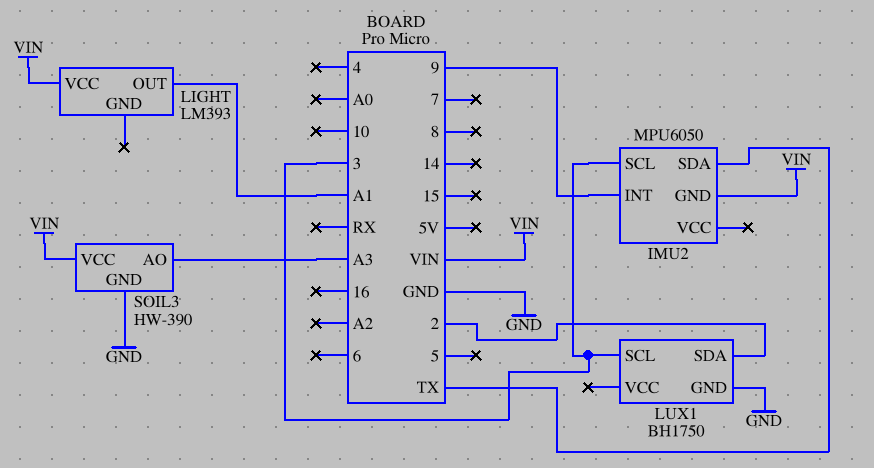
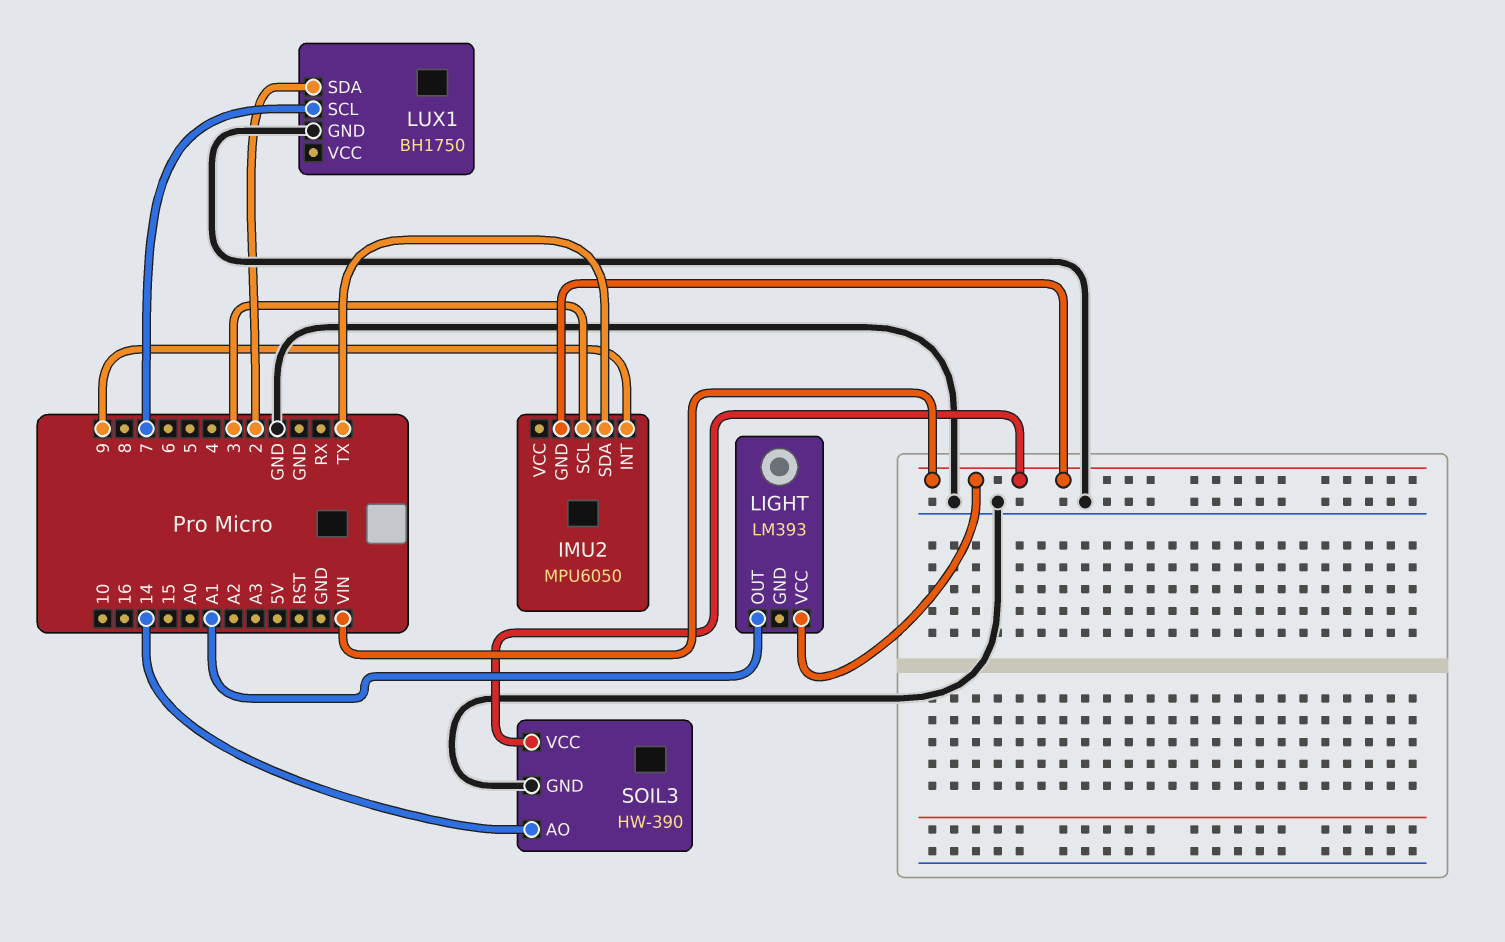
LUX1 pin SCL: 3 -> 7
SOIL3 pin AO: A3 -> 14

